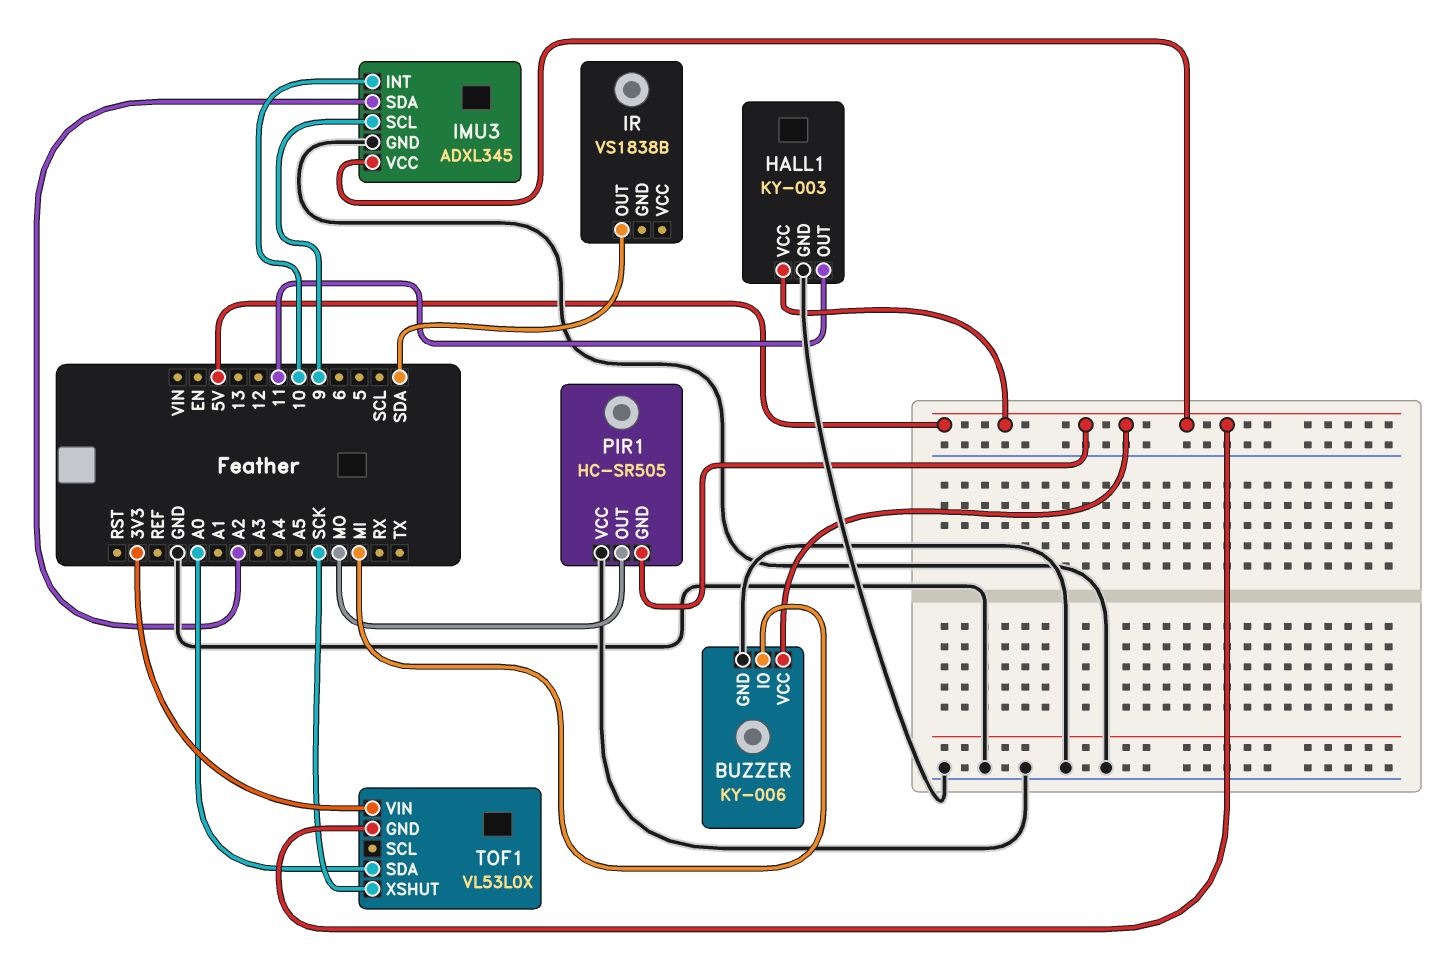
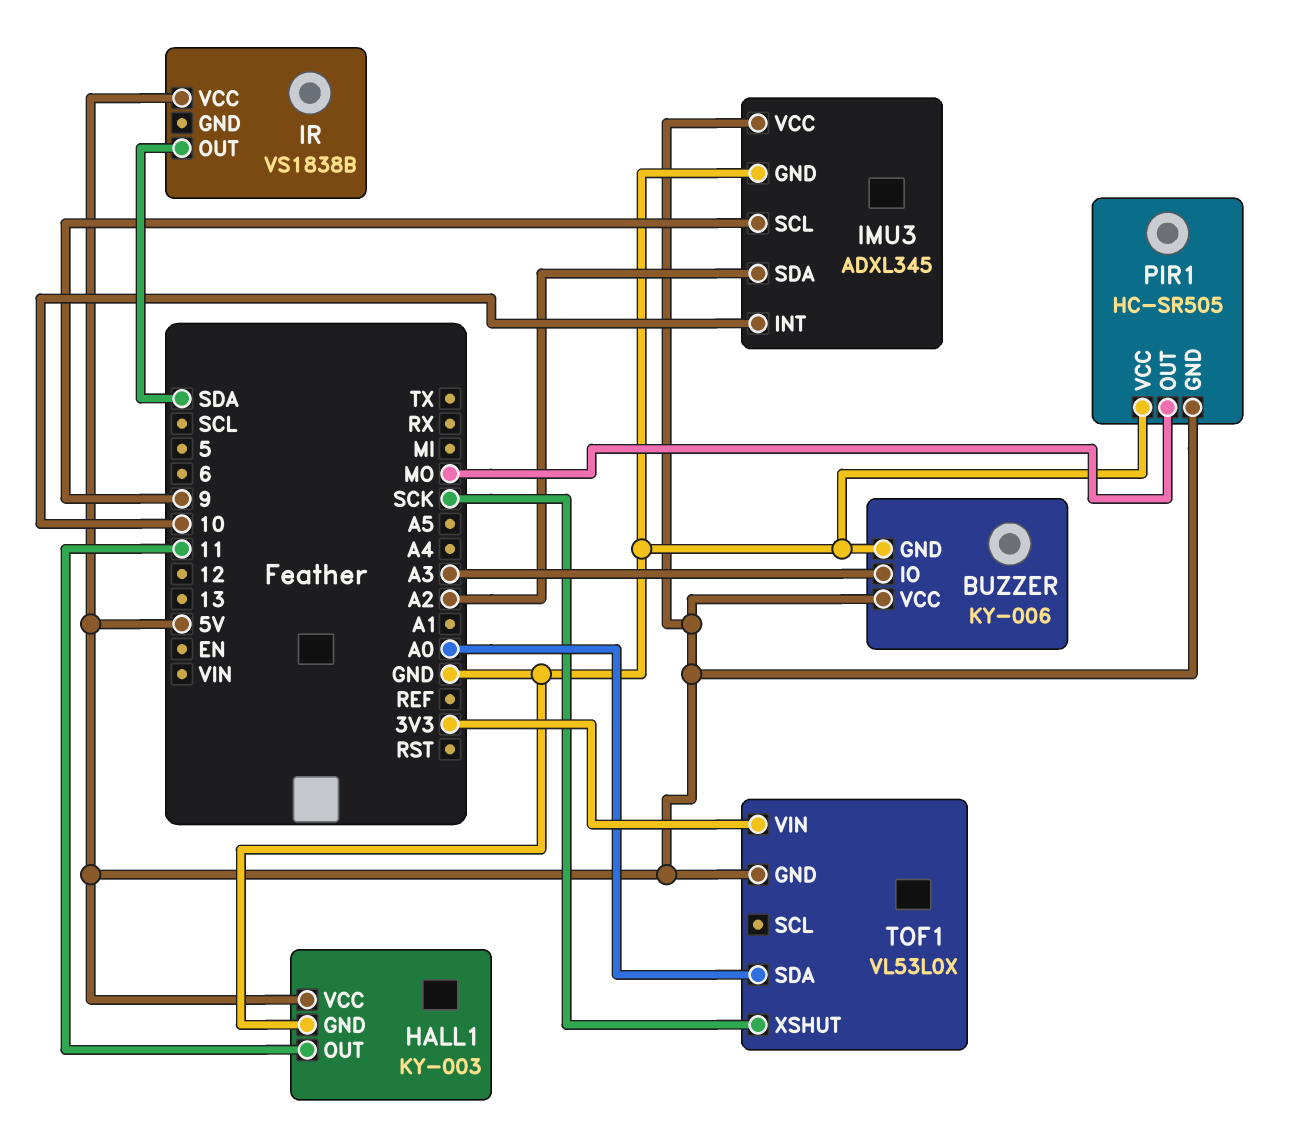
BUZZER pin IO: MI -> A3
IR pin VCC: none -> 5V

